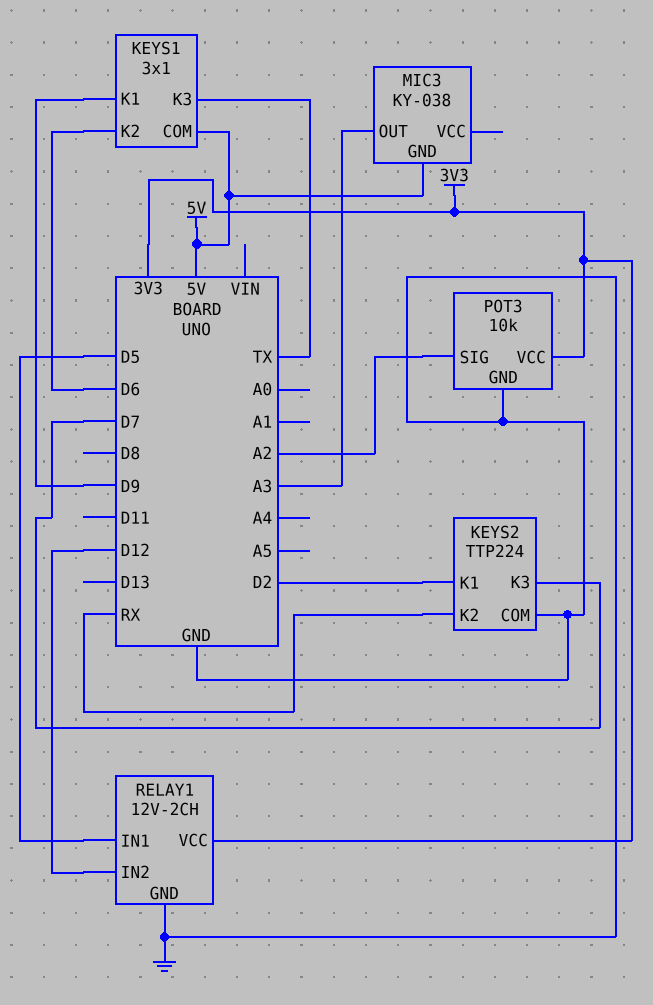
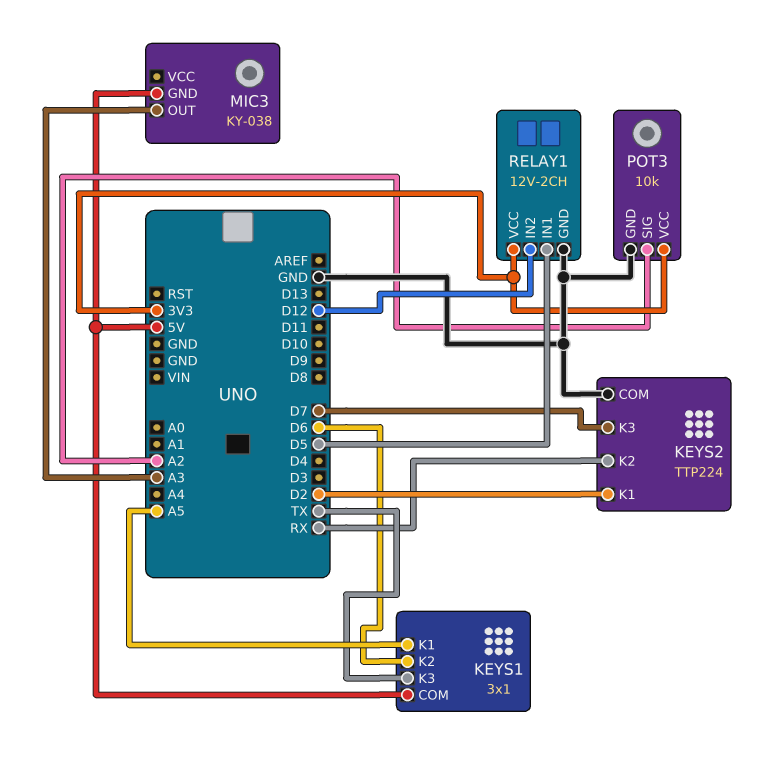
KEYS1 pin K1: D9 -> A5

